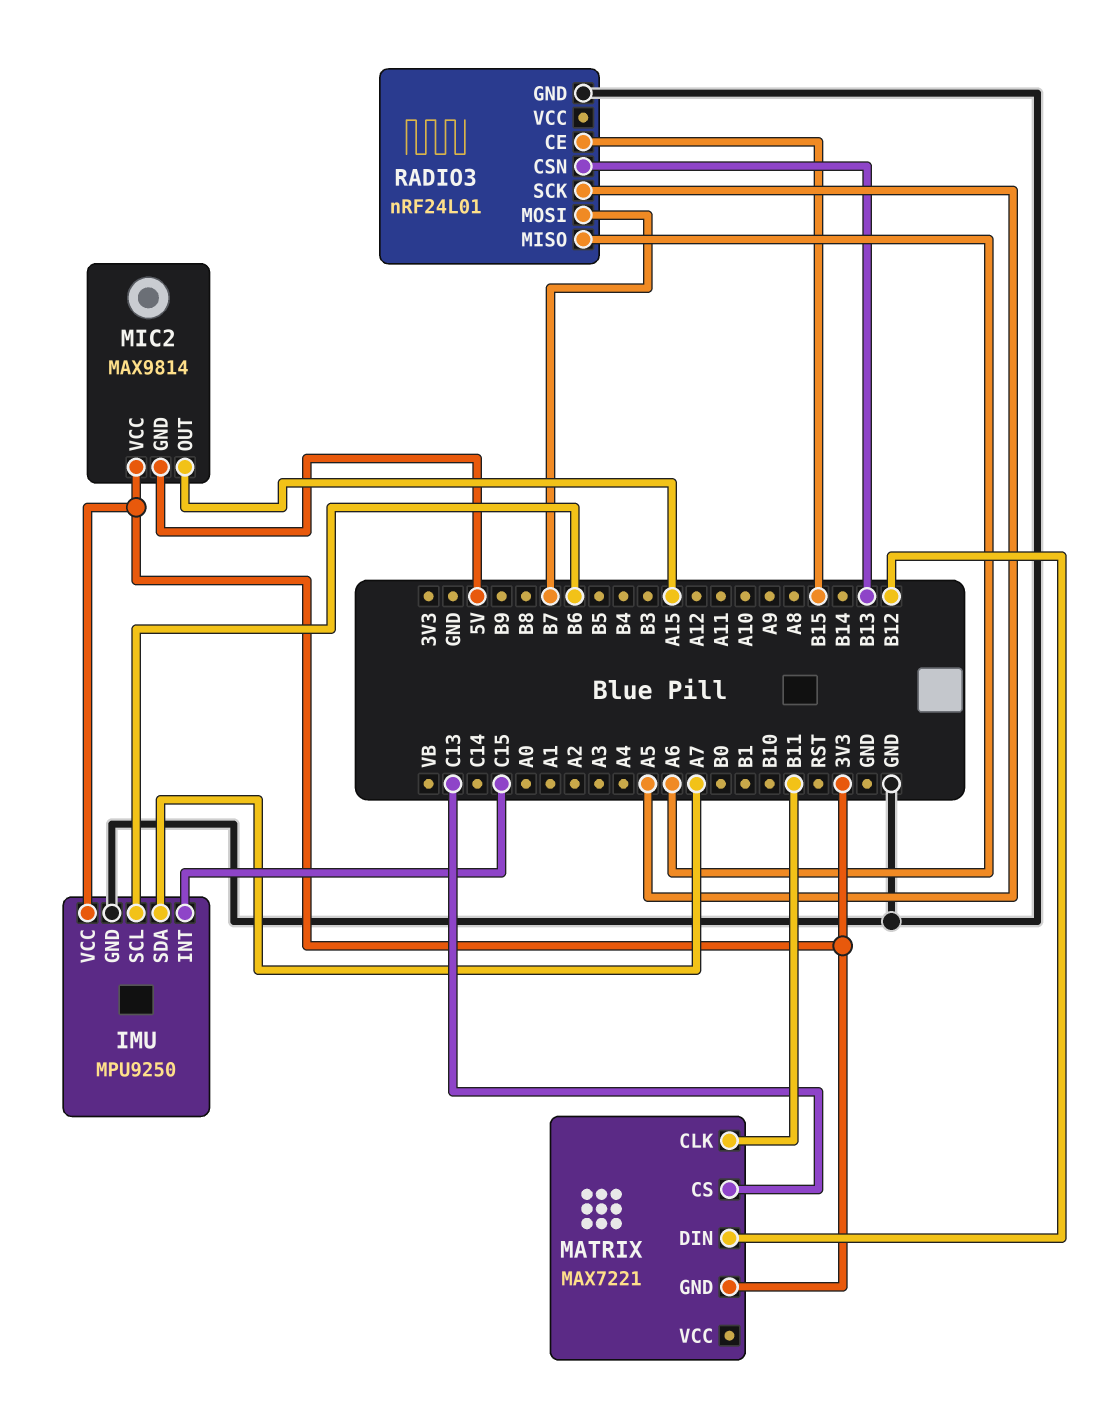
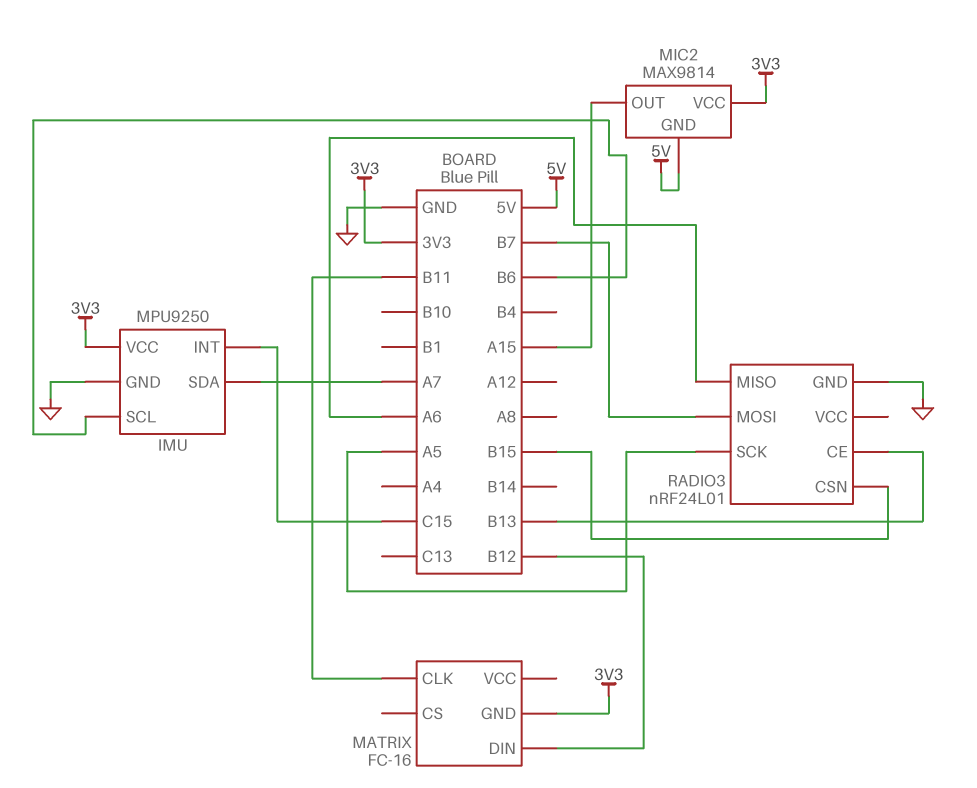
MATRIX: MAX7221 -> FC-16
MATRIX pin CS: C13 -> none
RADIO3 pin CE: B15 -> B13
RADIO3 pin CSN: B13 -> B15

